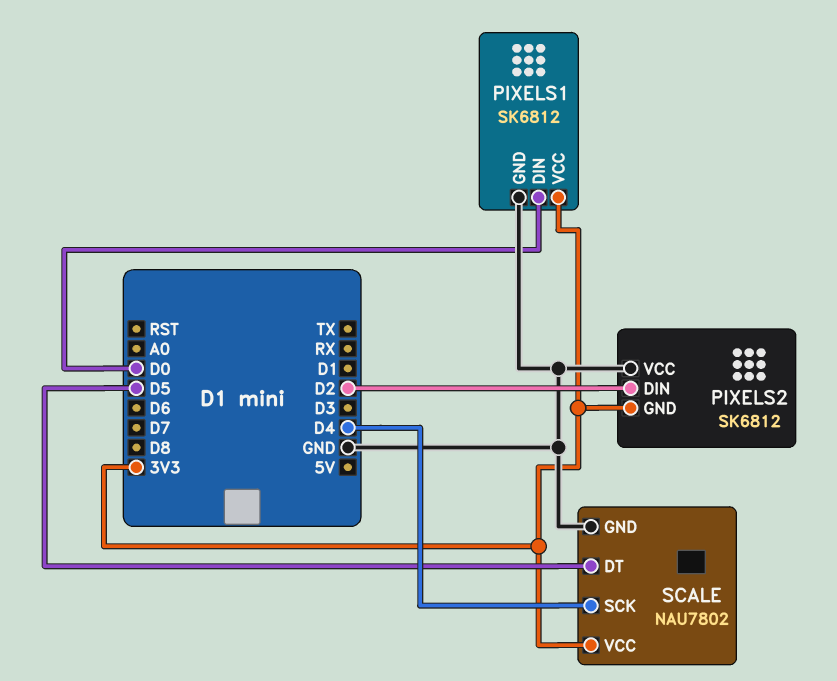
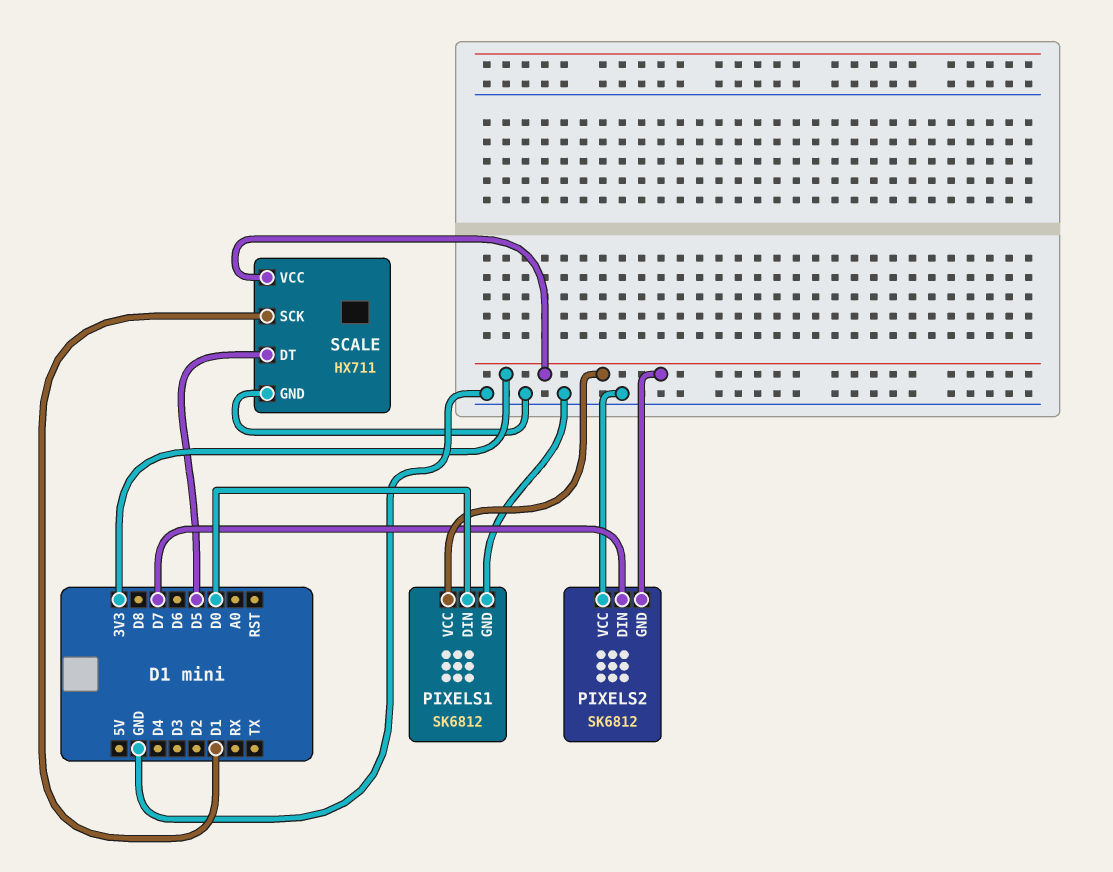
PIXELS2 pin DIN: D2 -> D7
SCALE: NAU7802 -> HX711
SCALE pin SCK: D4 -> D1

